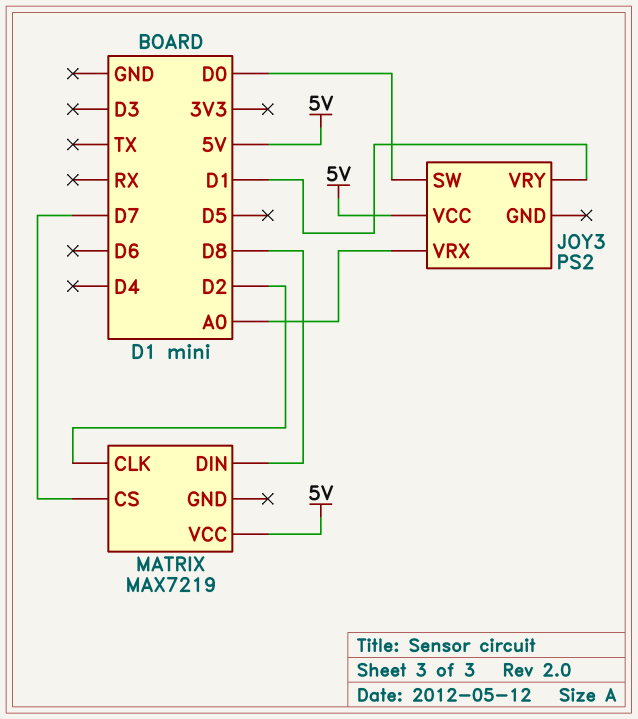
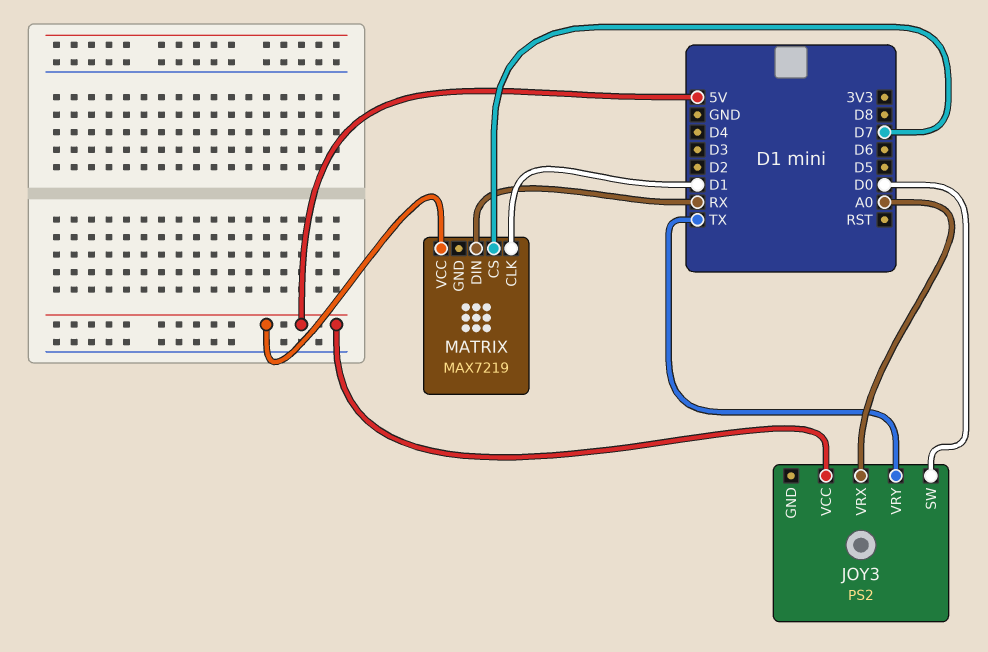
JOY3 pin VRY: D1 -> TX
MATRIX pin CLK: D2 -> D1
MATRIX pin DIN: D8 -> RX

